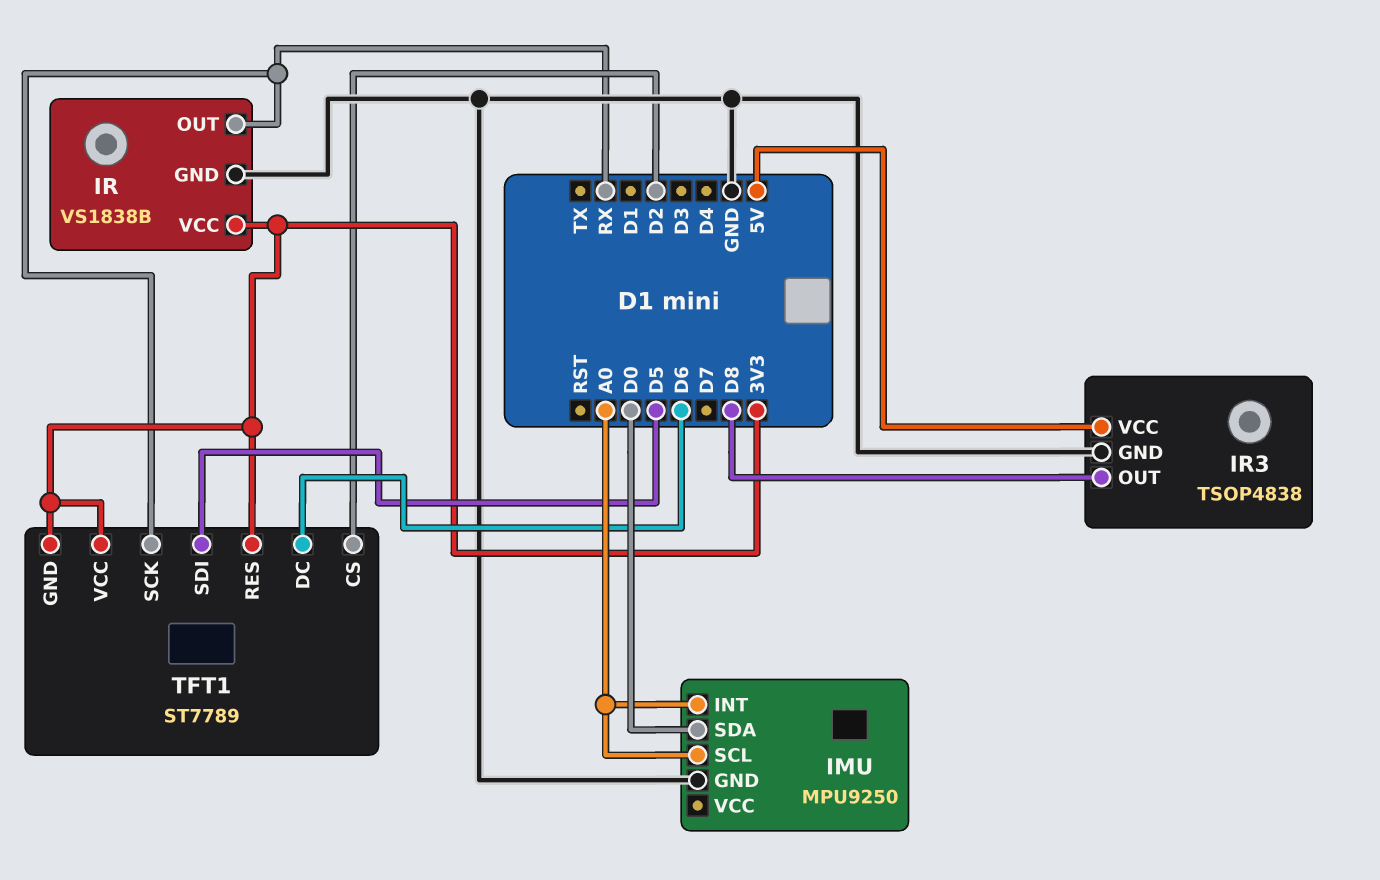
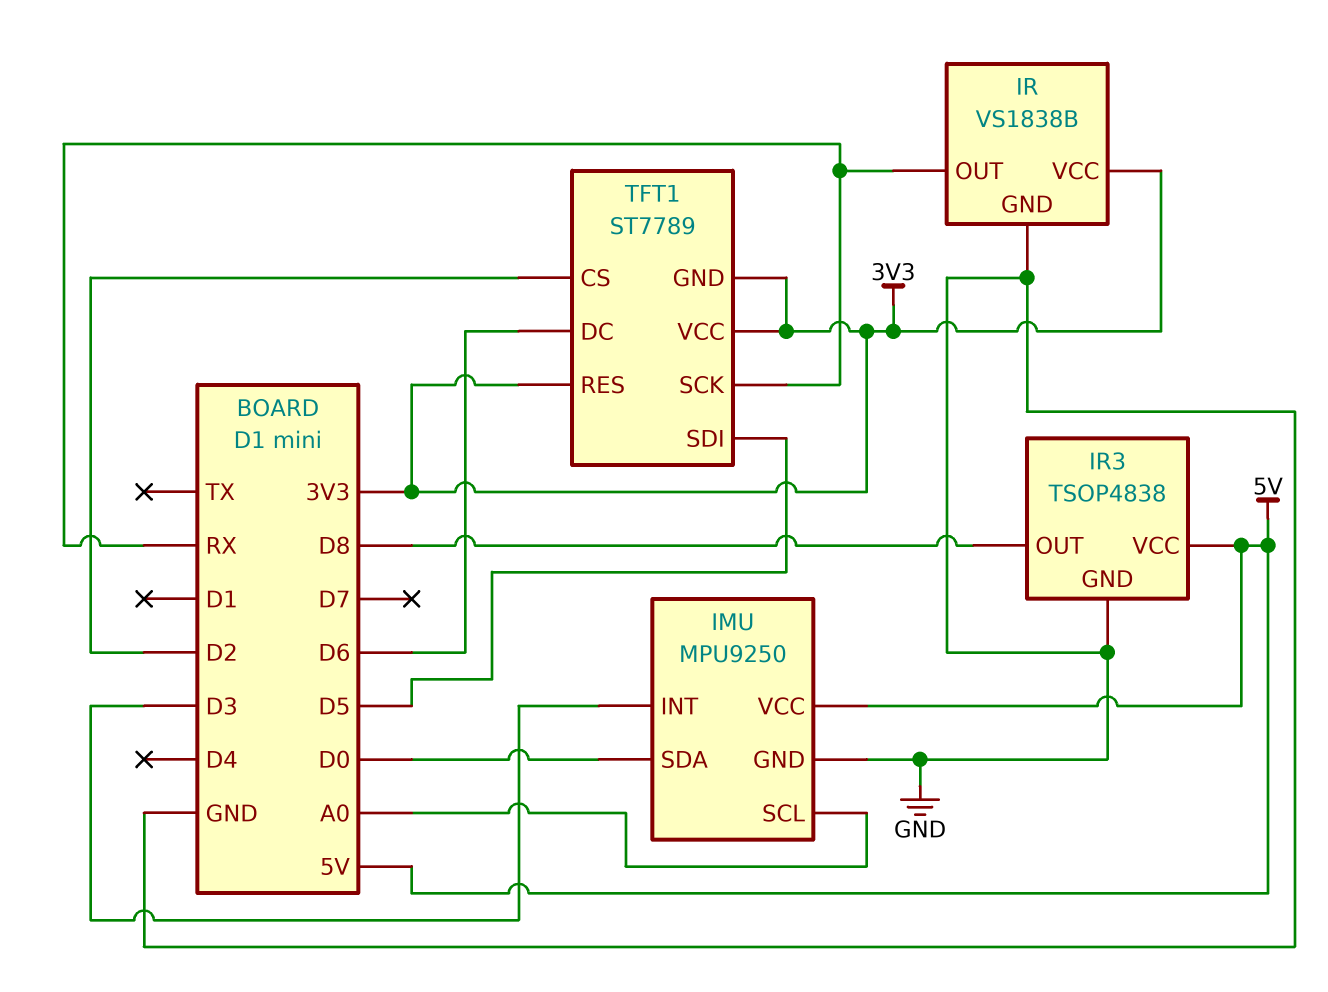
IMU pin INT: A0 -> D3
IMU pin VCC: none -> 5V

